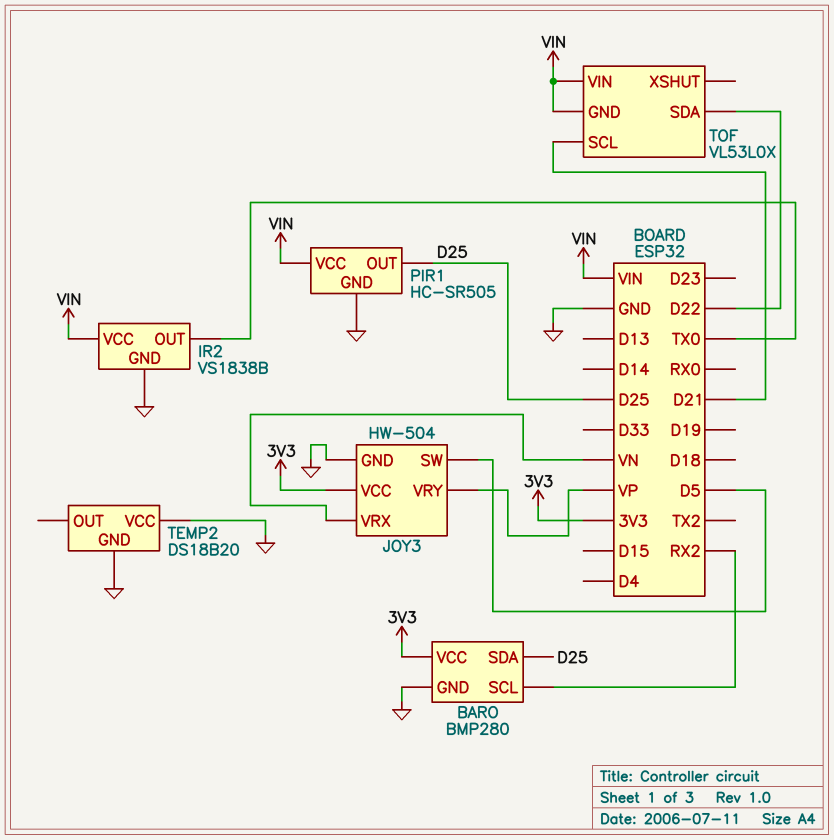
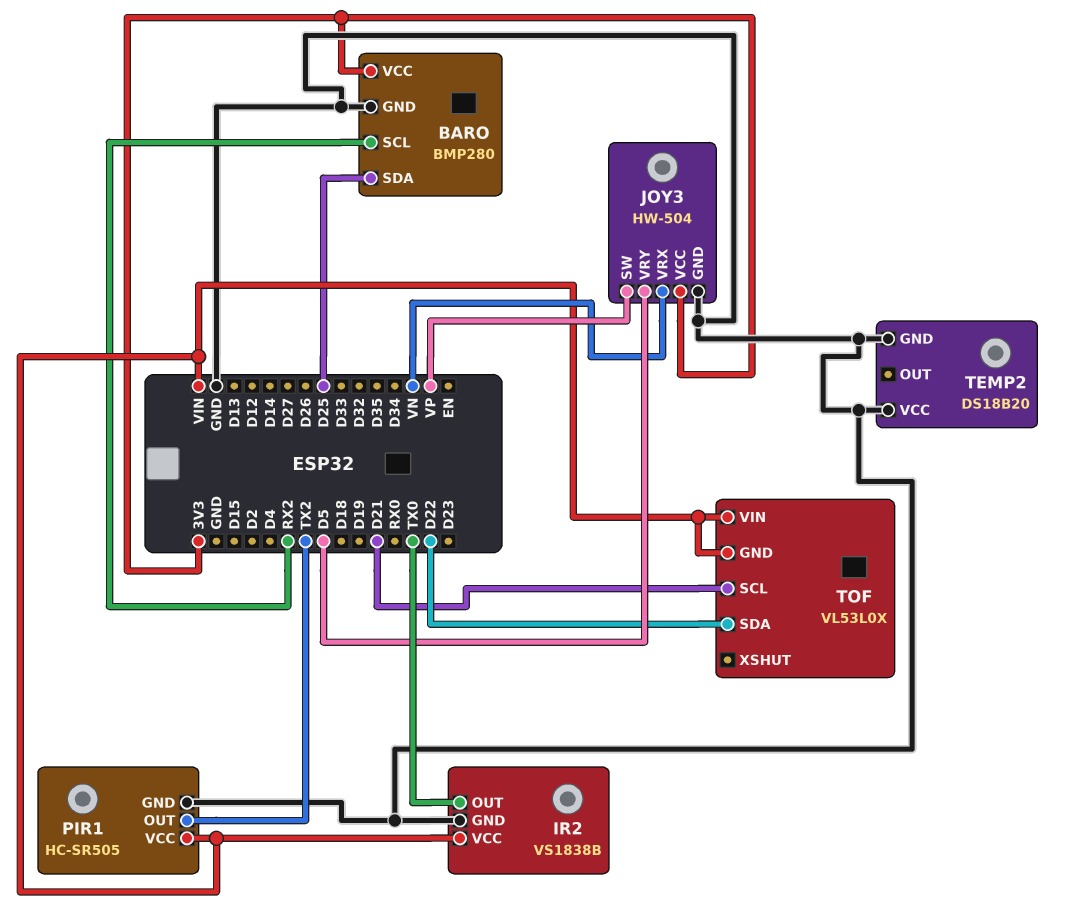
JOY3 pin SW: D5 -> VP
JOY3 pin VRY: VP -> D5
PIR1 pin OUT: D25 -> TX2

